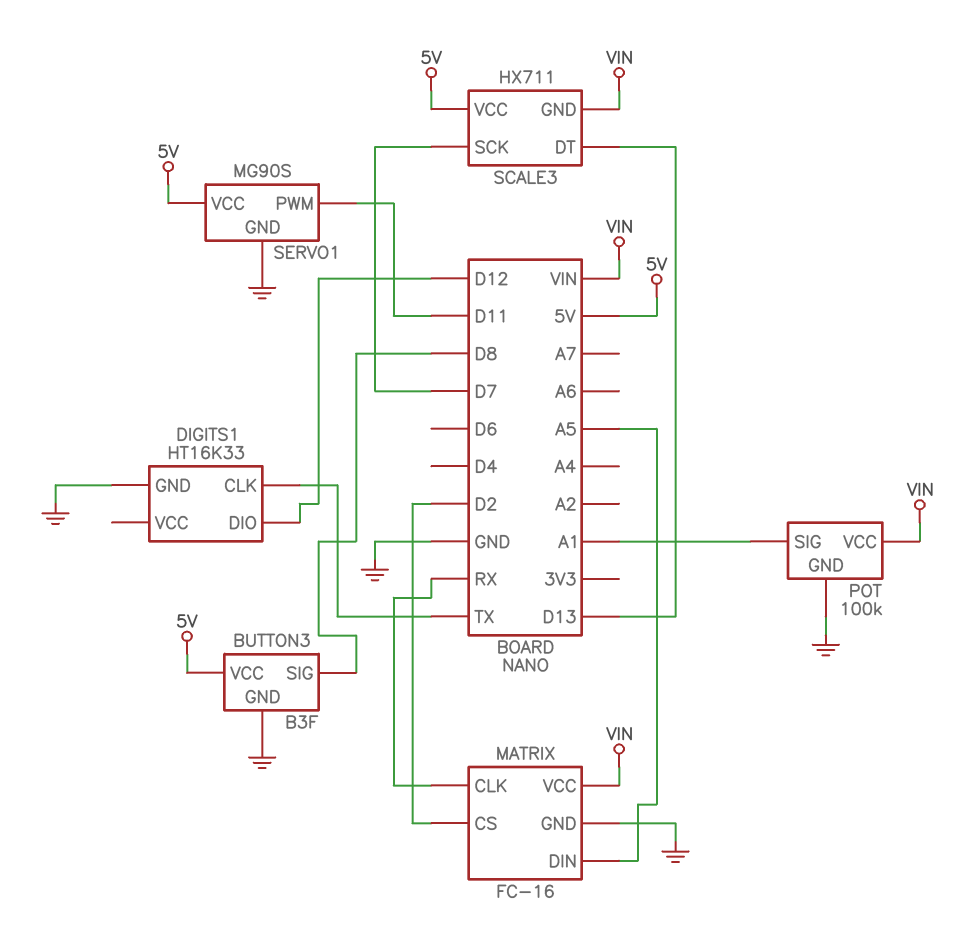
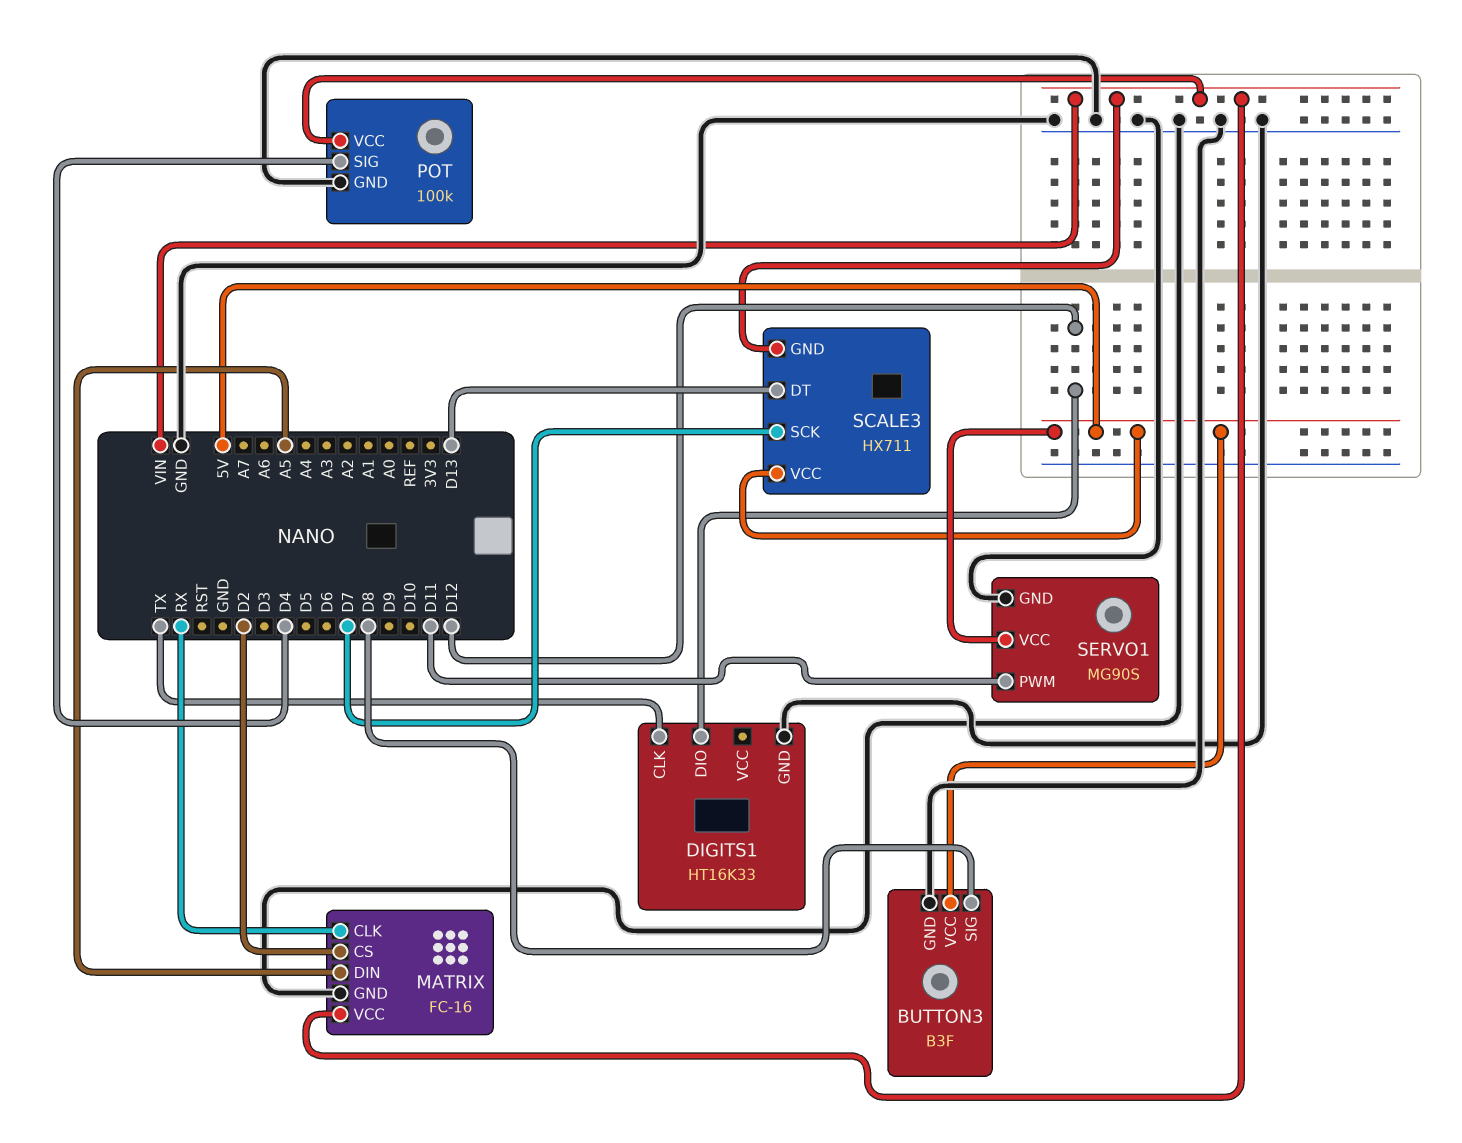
POT pin SIG: A1 -> D4

